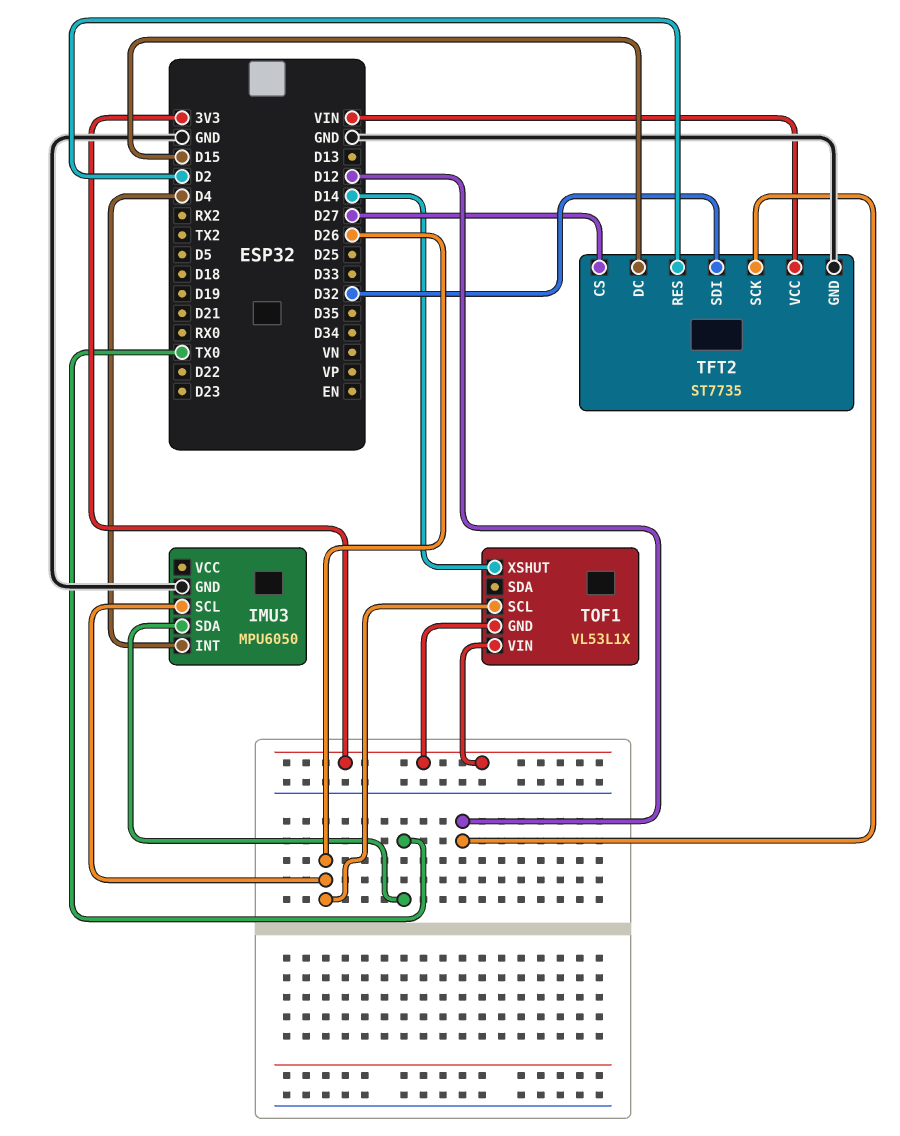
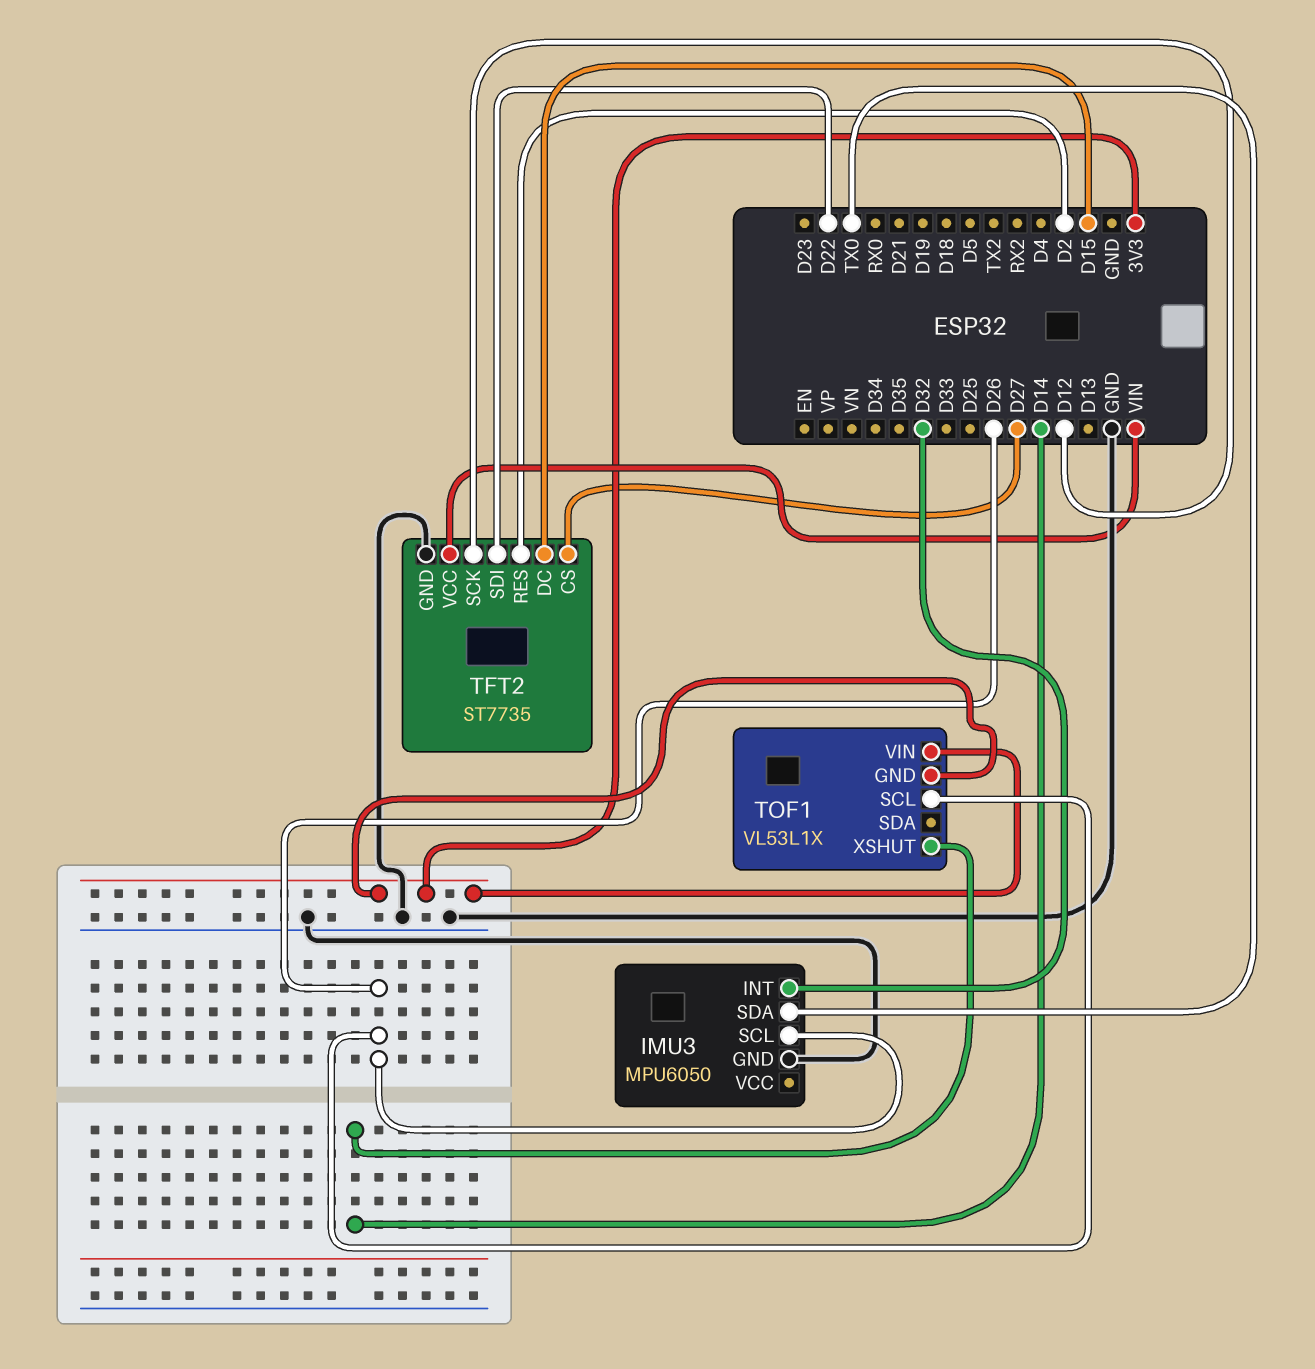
IMU3 pin INT: D4 -> D32
TFT2 pin SDI: D32 -> D22

